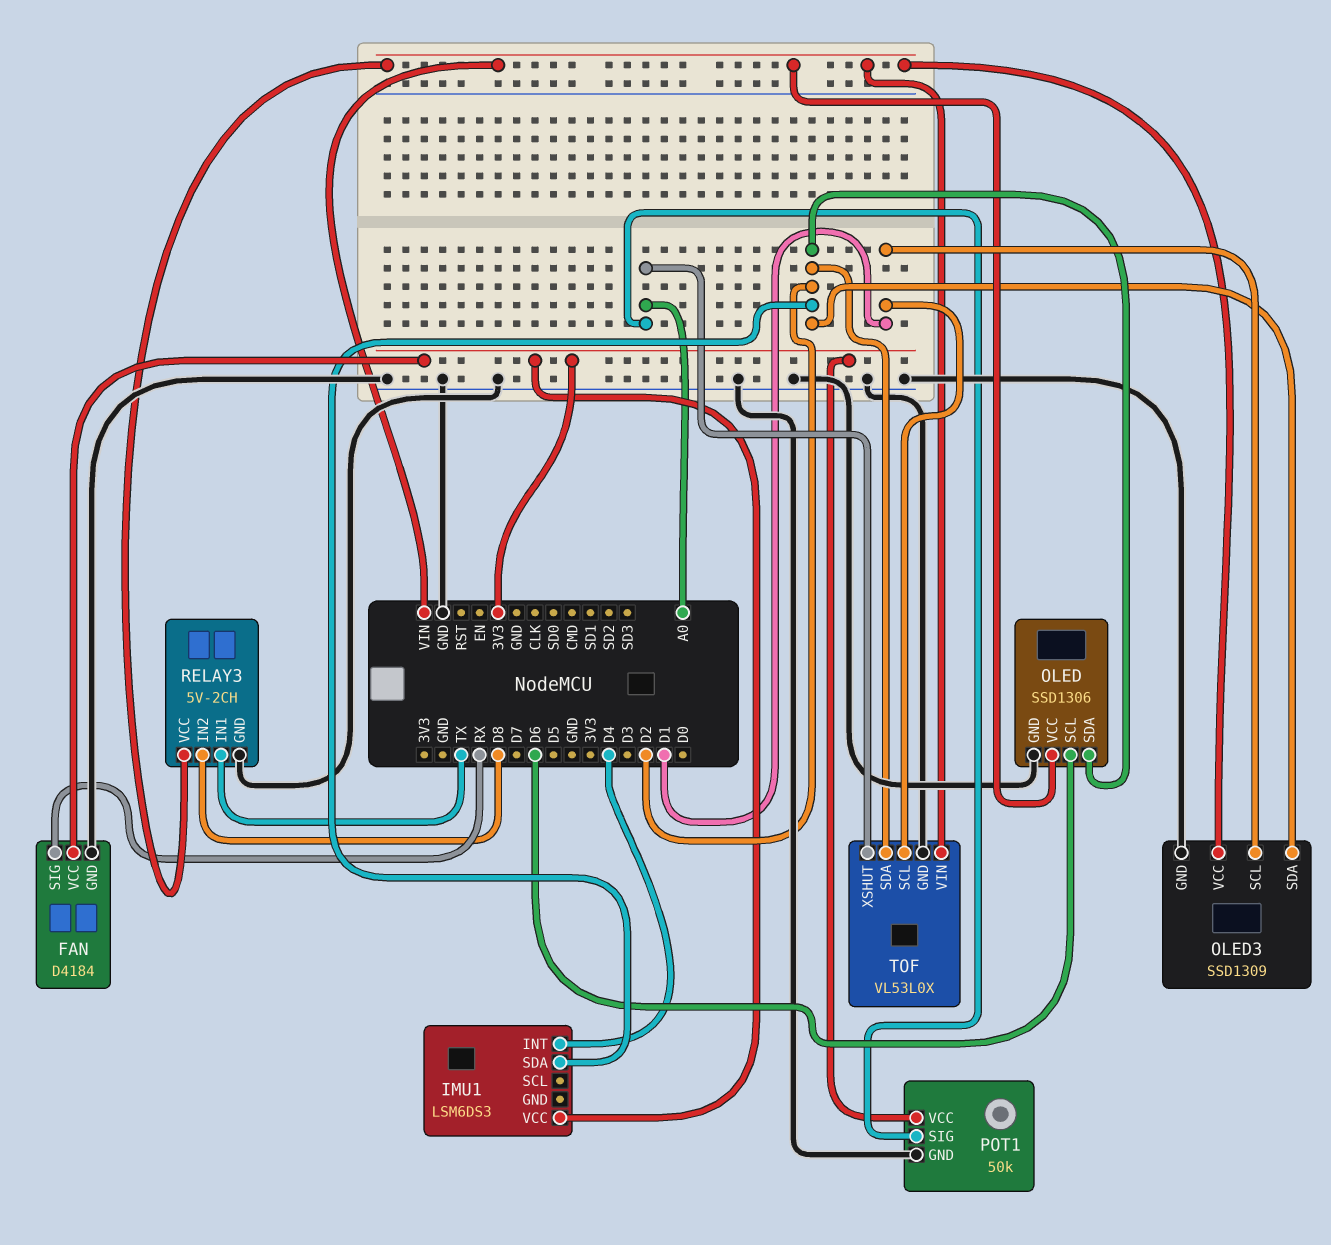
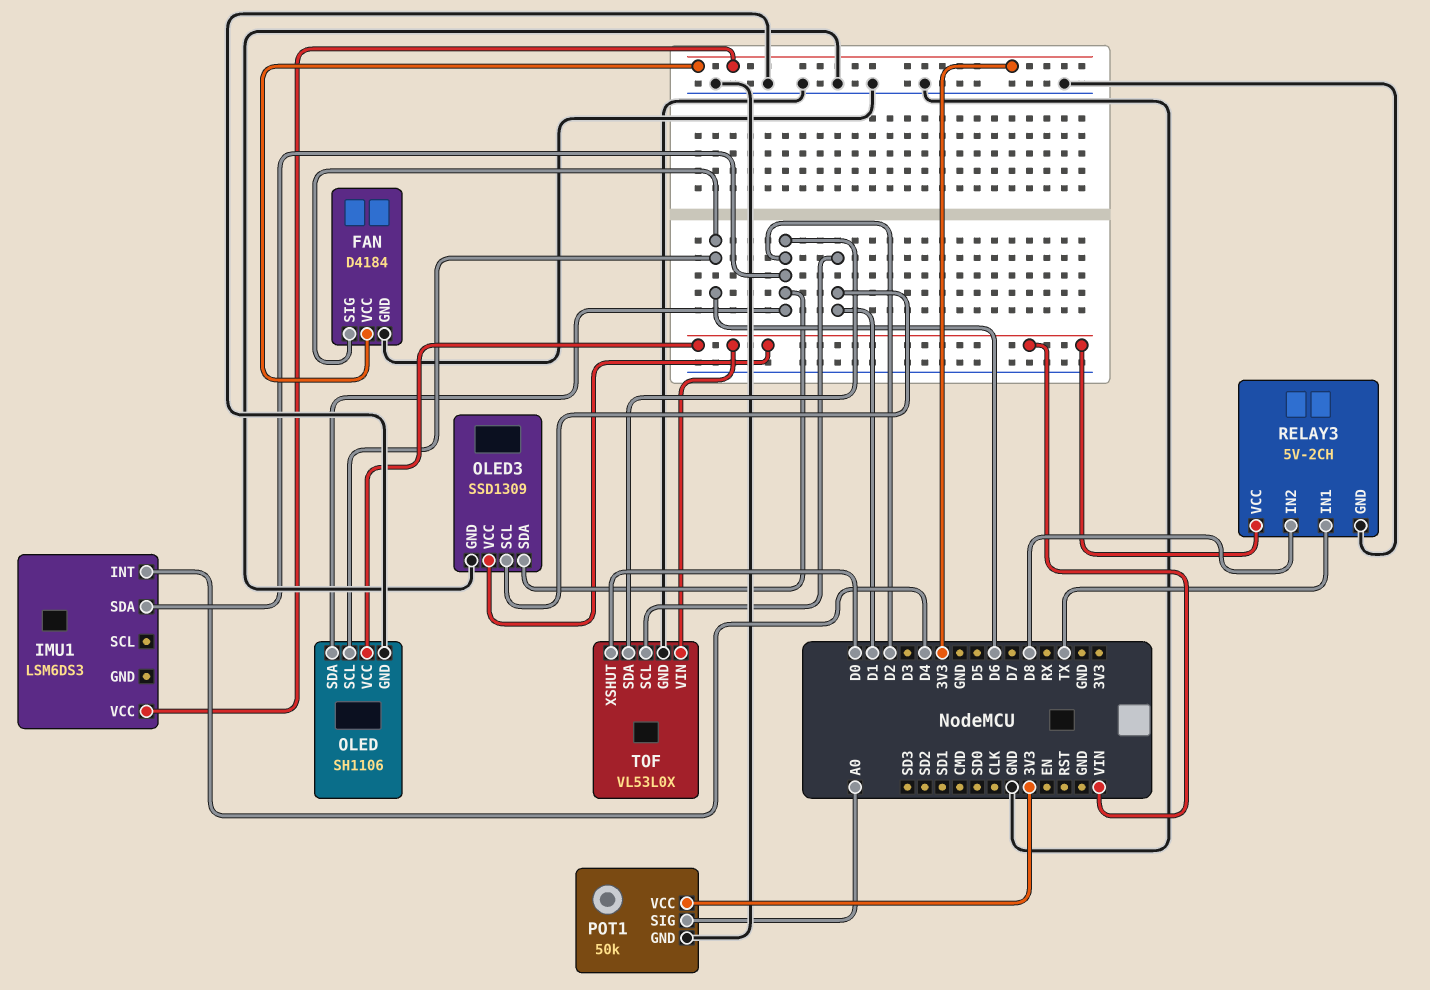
FAN pin SIG: RX -> D6
OLED: SSD1306 -> SH1106
TOF pin XSHUT: A0 -> D0

